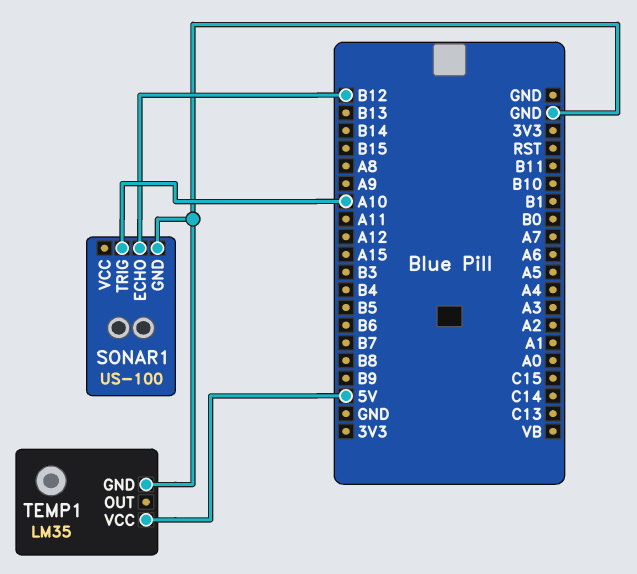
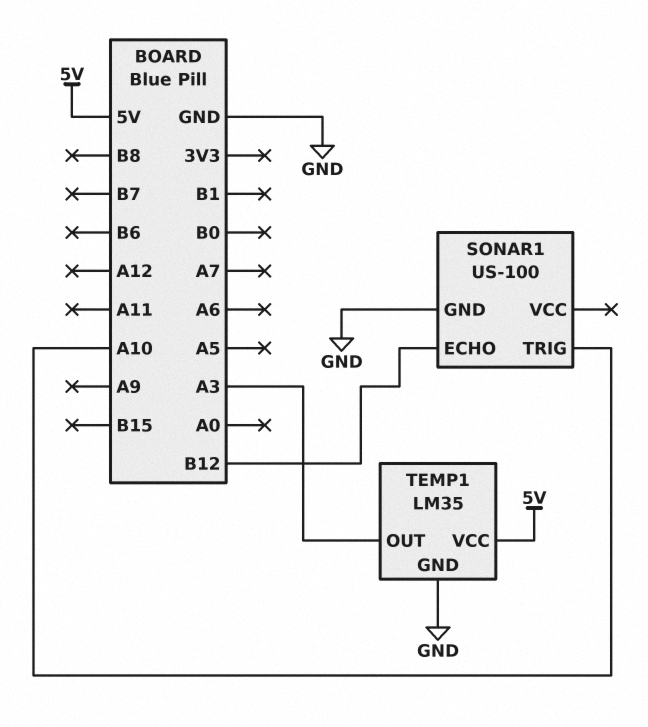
TEMP1 pin OUT: none -> A3

